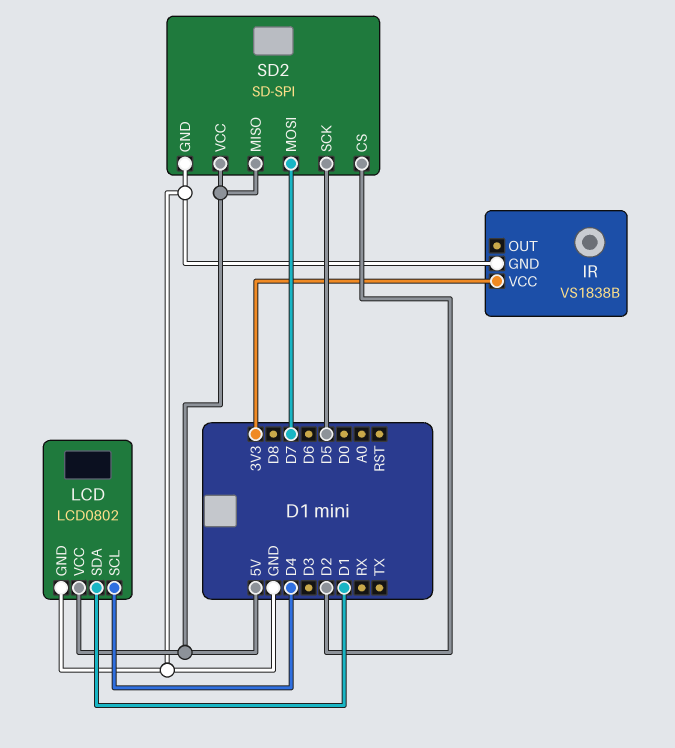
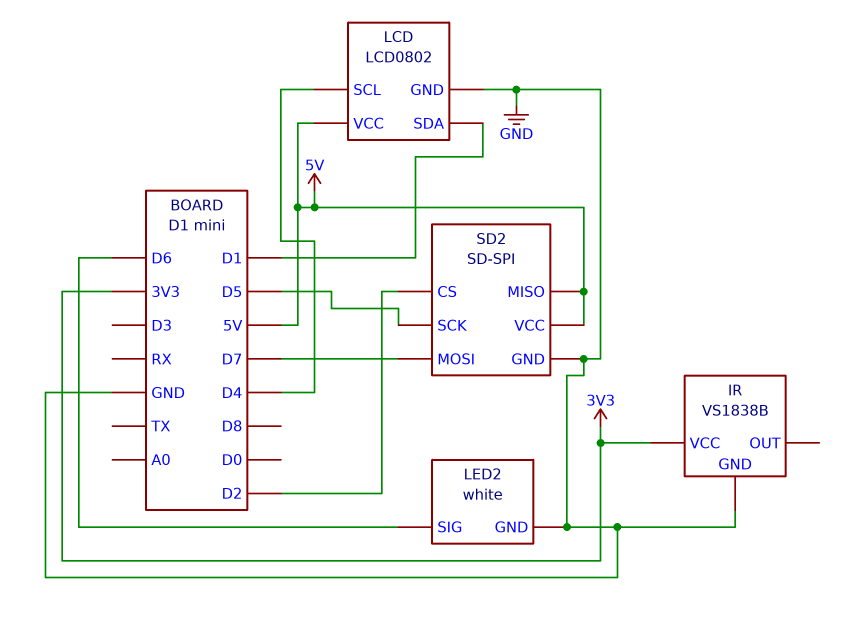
LED2: none -> white
LED2 pin GND: none -> GND
LED2 pin SIG: none -> D6

